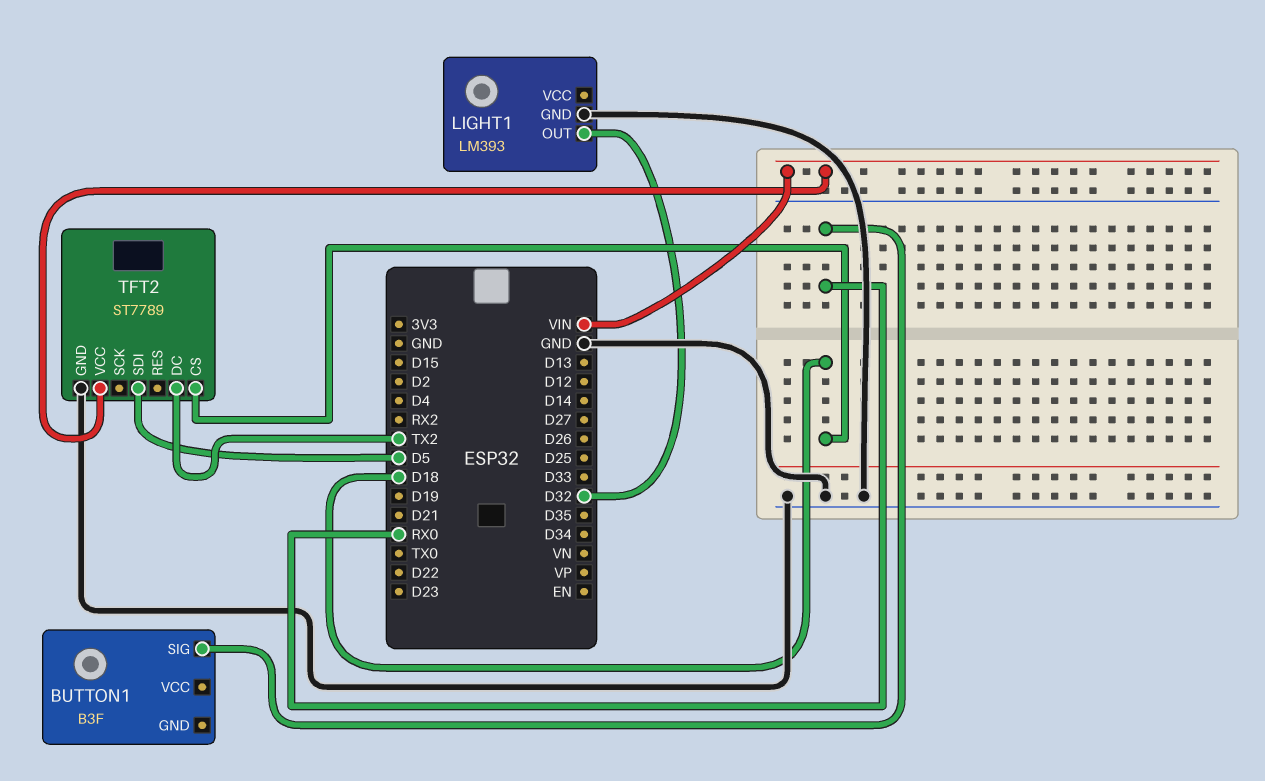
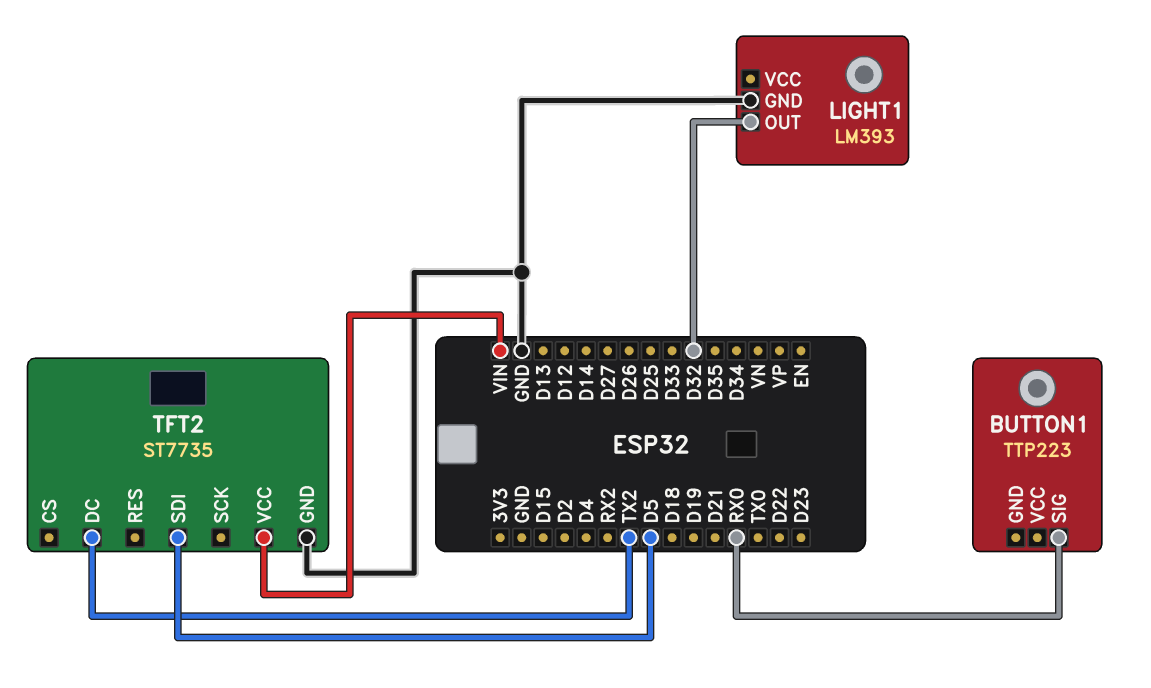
BUTTON1: B3F -> TTP223
TFT2: ST7789 -> ST7735
TFT2 pin CS: D18 -> none

